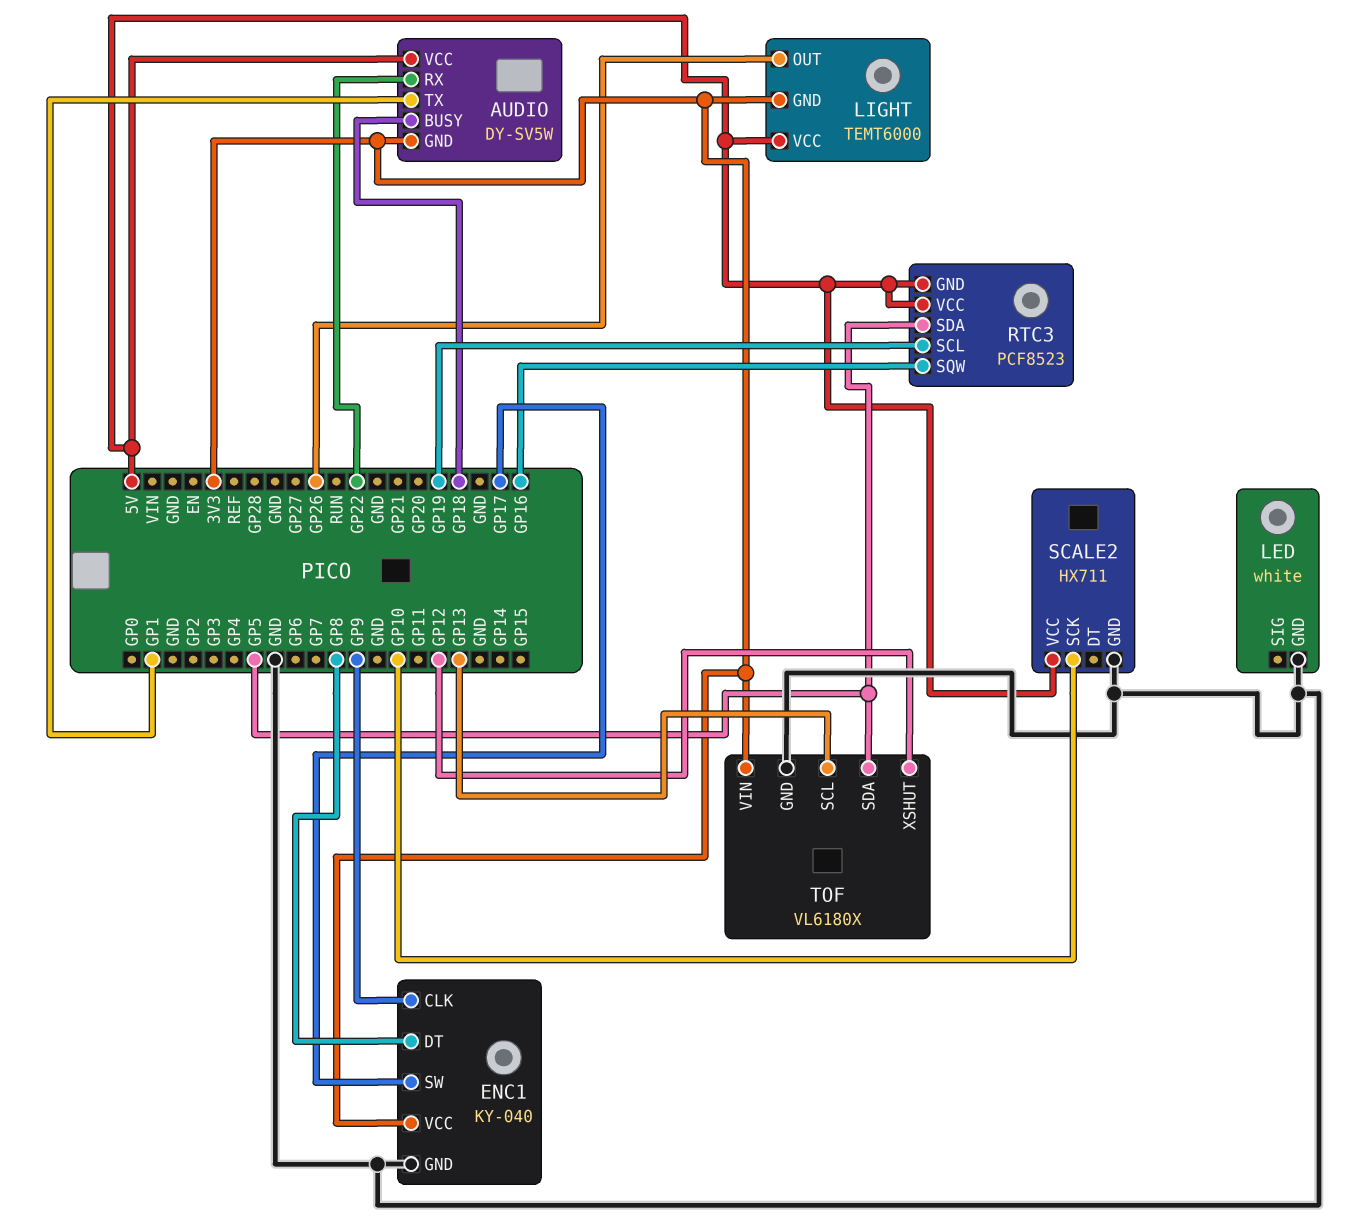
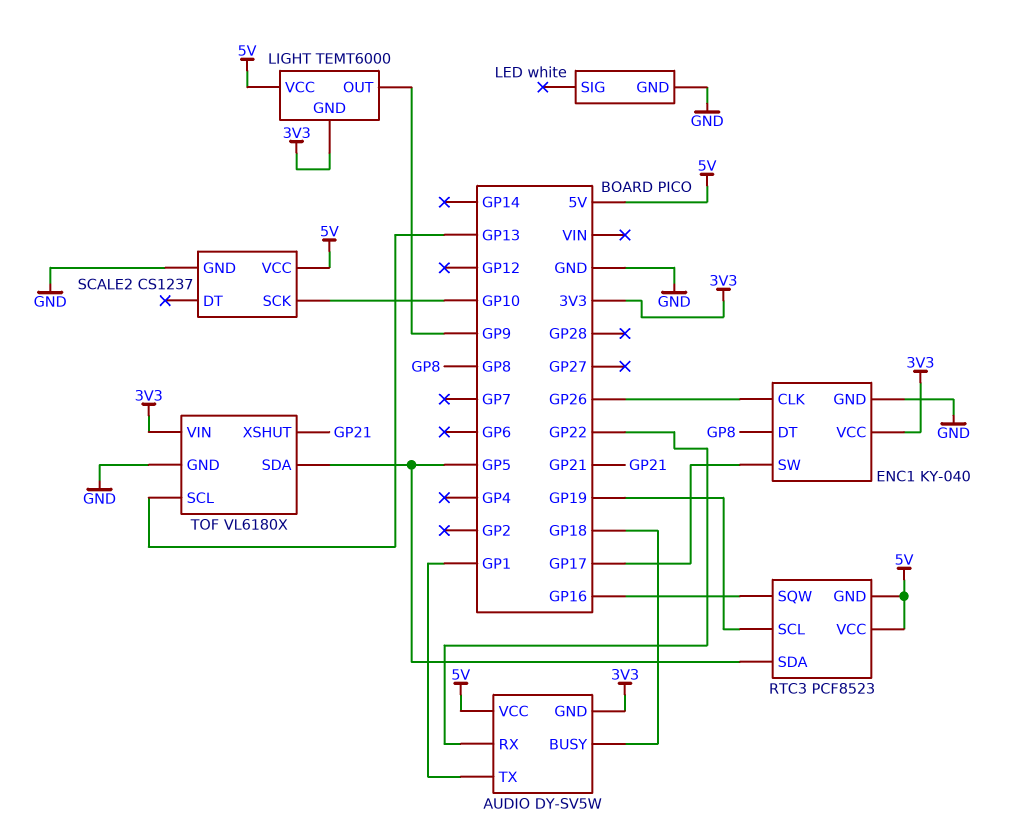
ENC1 pin CLK: GP9 -> GP26
LIGHT pin OUT: GP26 -> GP9
SCALE2: HX711 -> CS1237
TOF pin XSHUT: GP12 -> GP21

